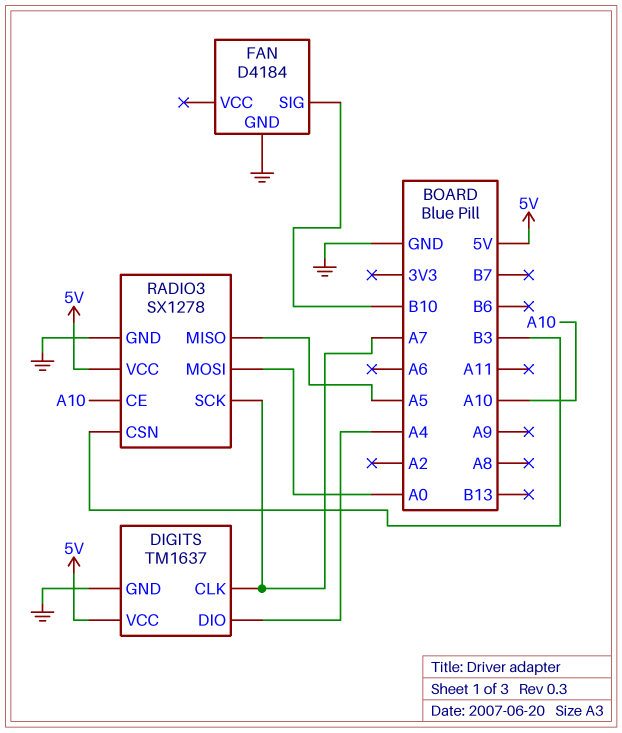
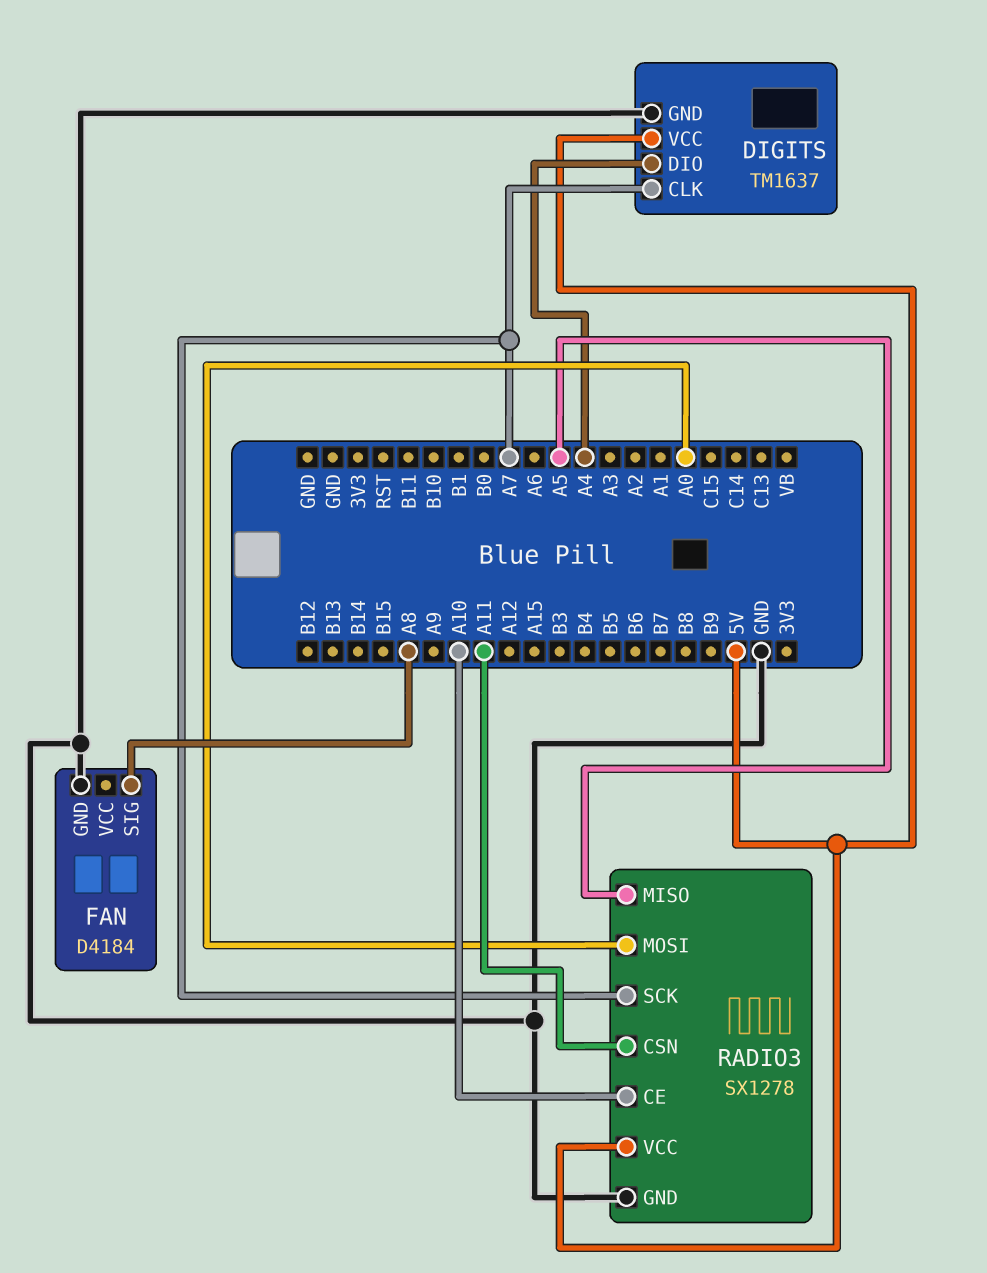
FAN pin SIG: B10 -> A8
RADIO3 pin CSN: B3 -> A11

